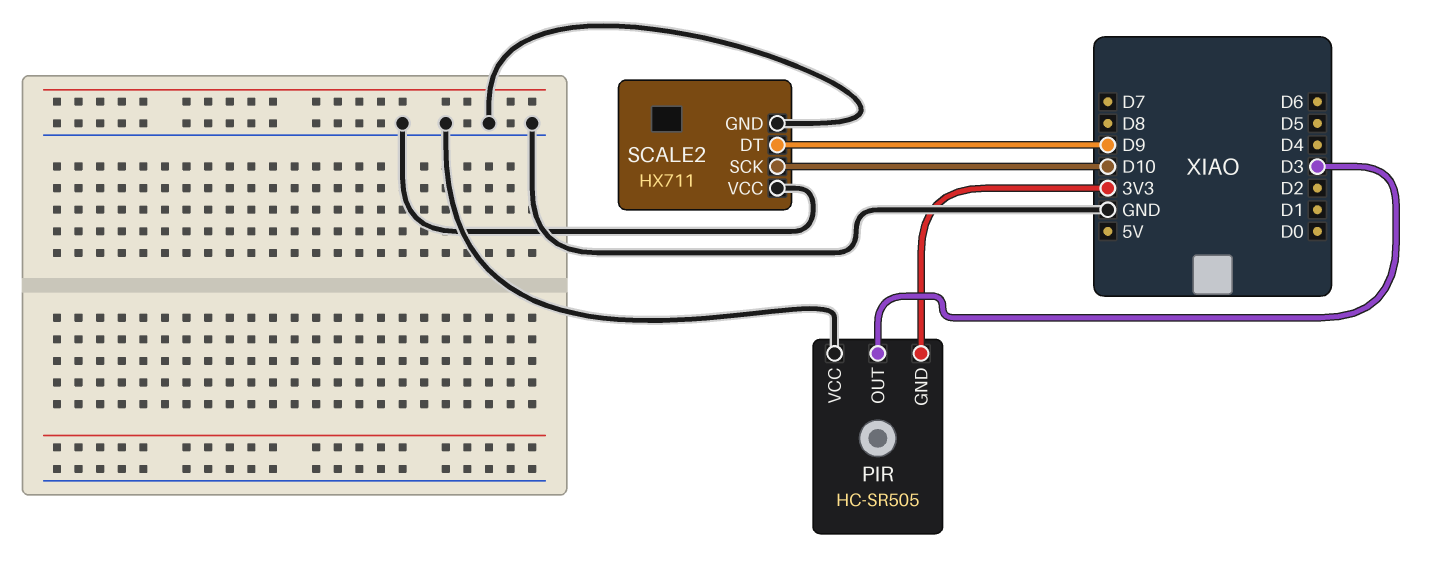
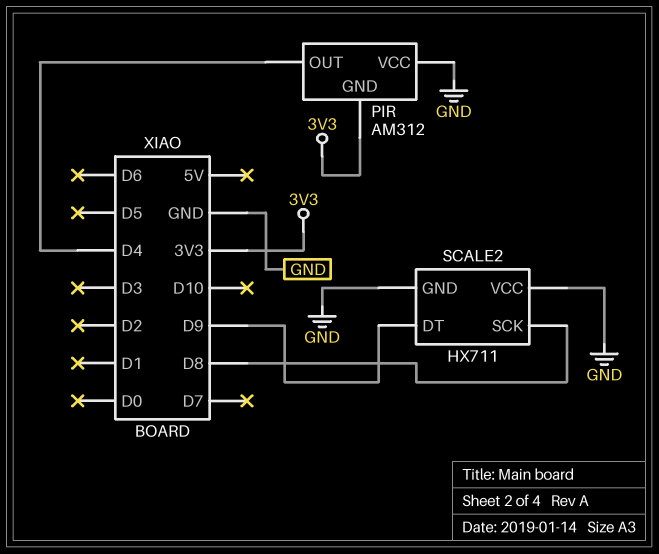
PIR: HC-SR505 -> AM312
PIR pin OUT: D3 -> D4
SCALE2 pin SCK: D10 -> D8

